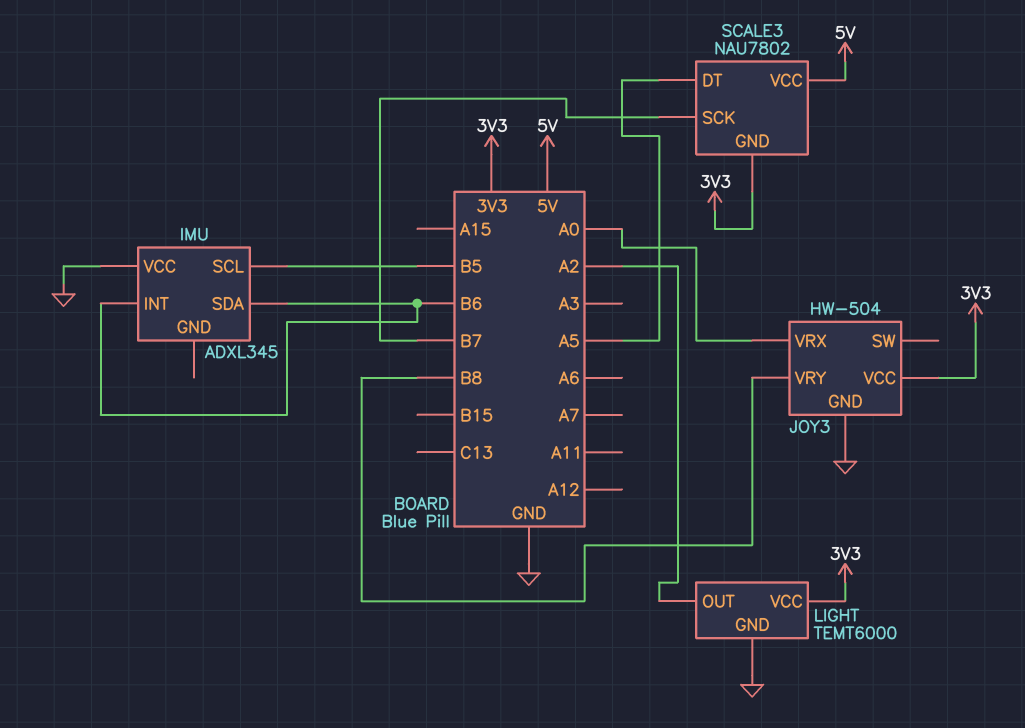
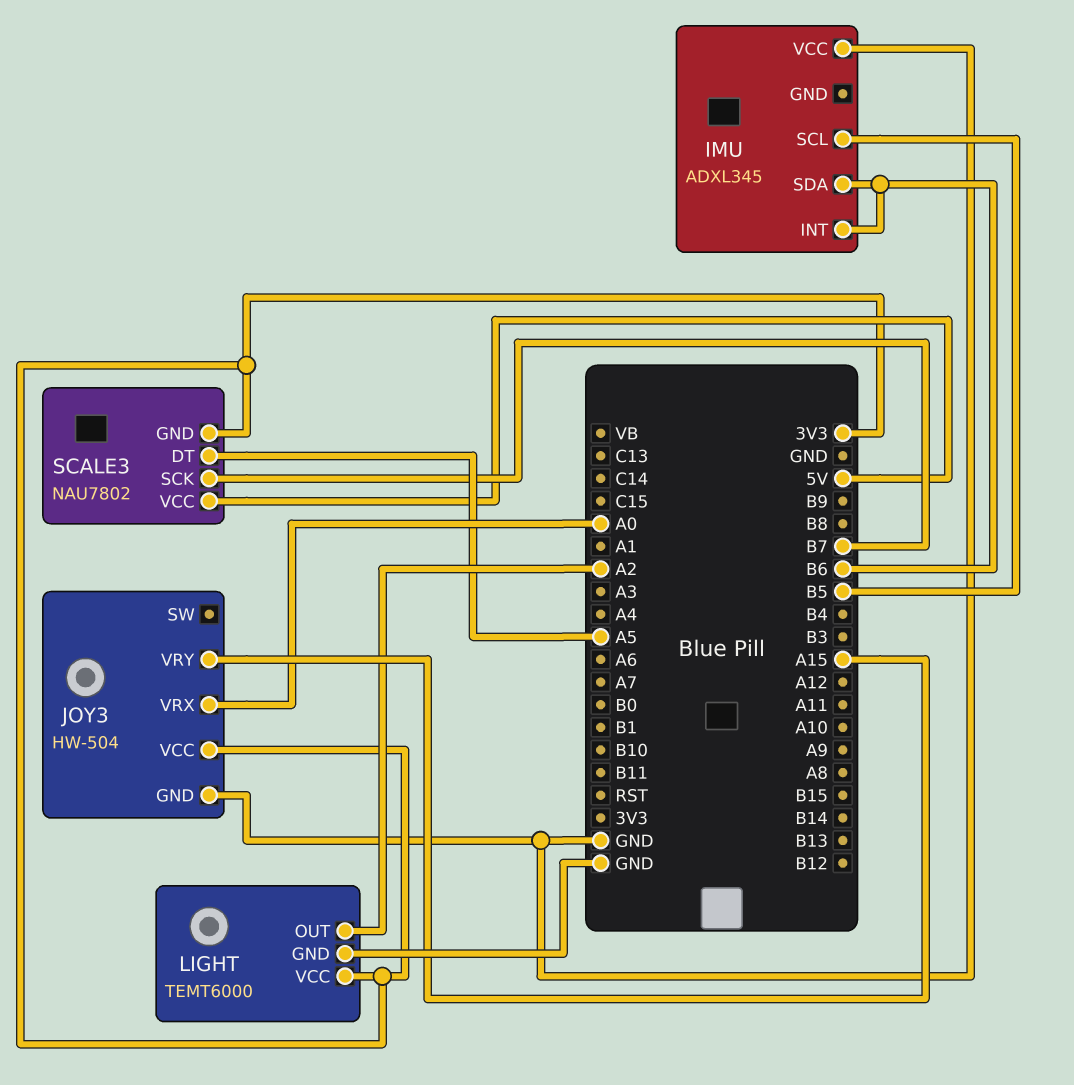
JOY3 pin VRY: B8 -> A15

